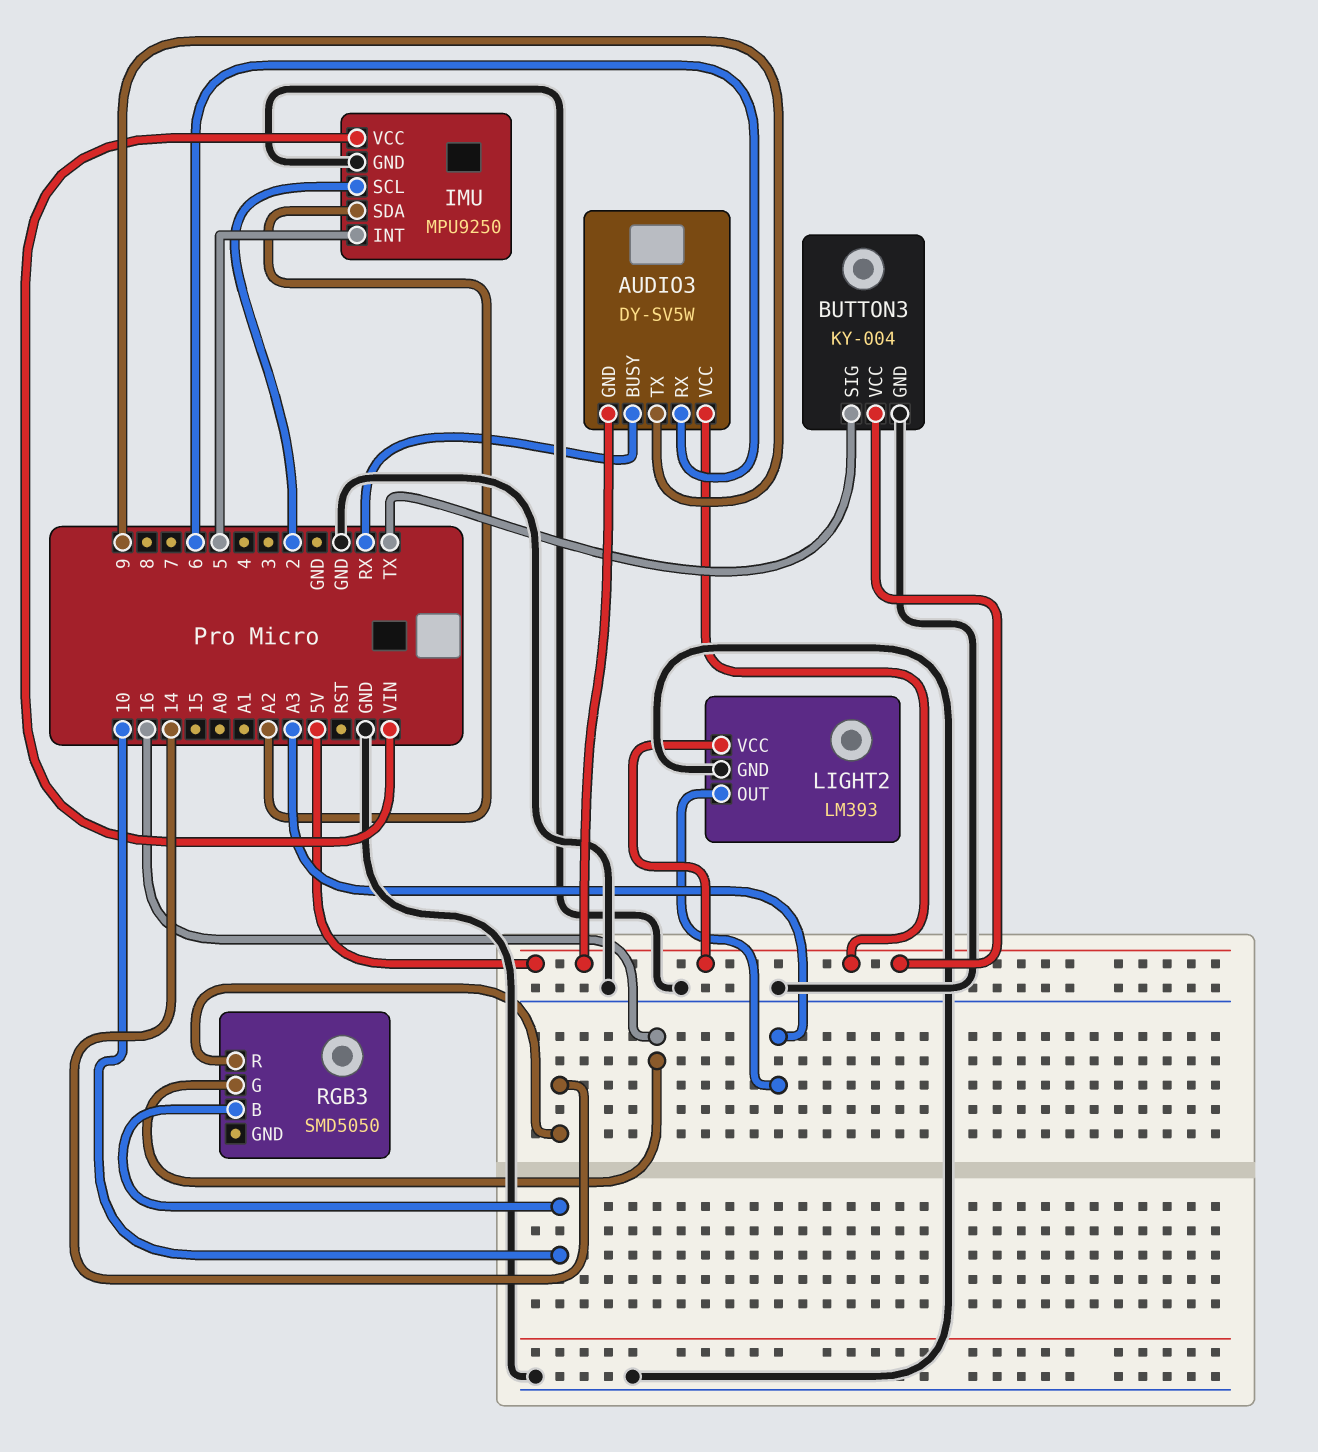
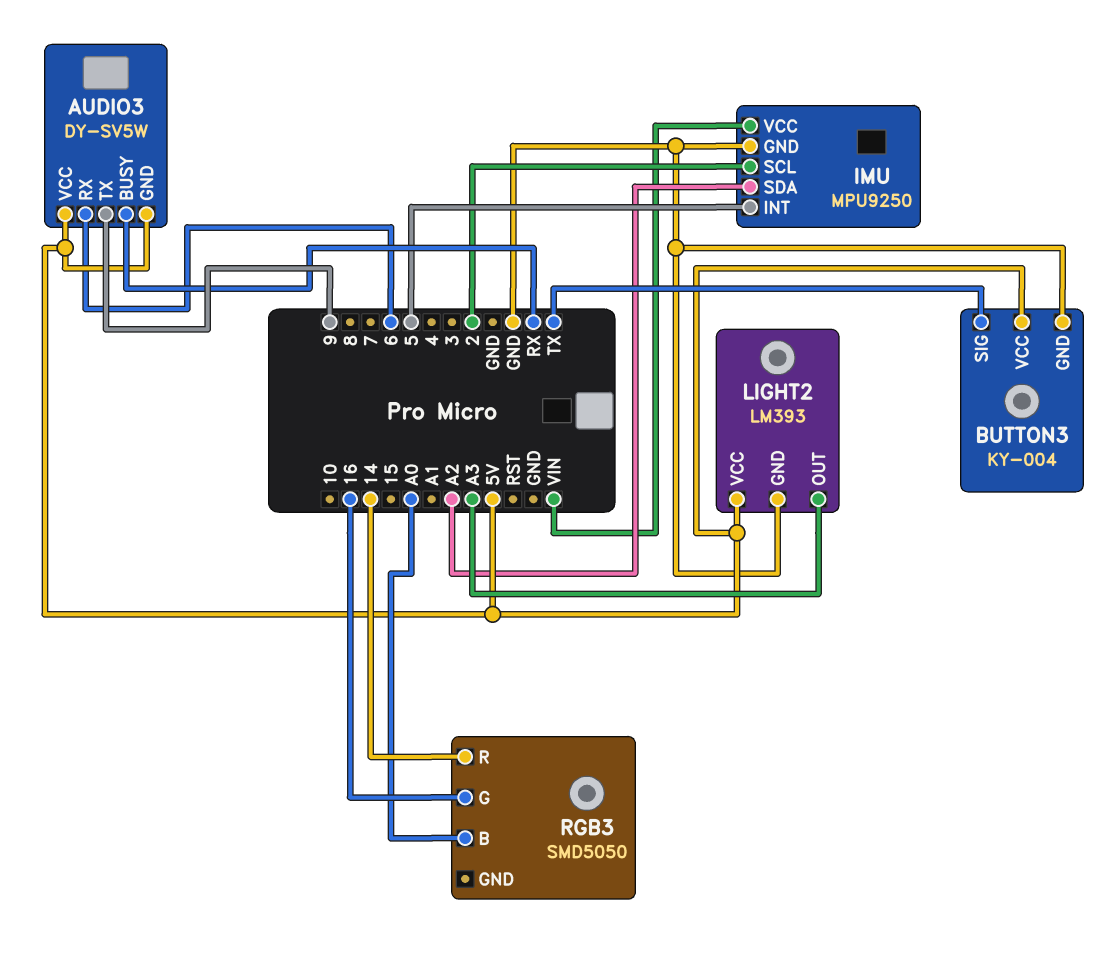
RGB3 pin B: 10 -> A0

